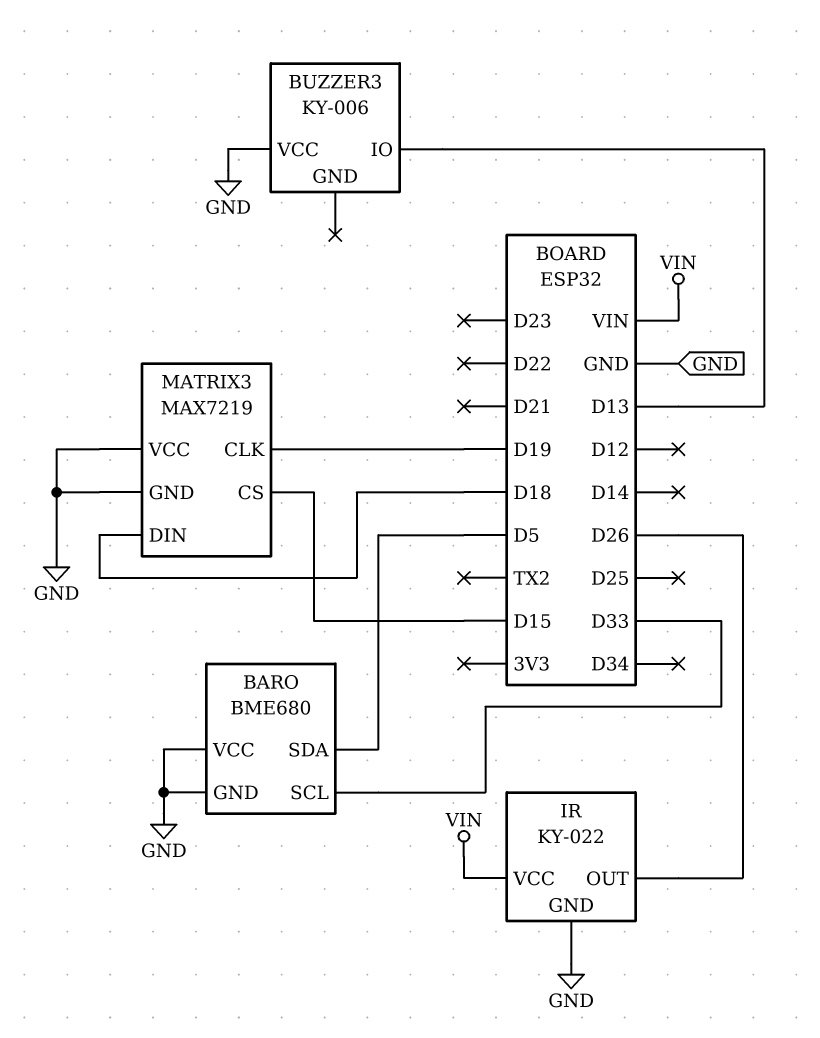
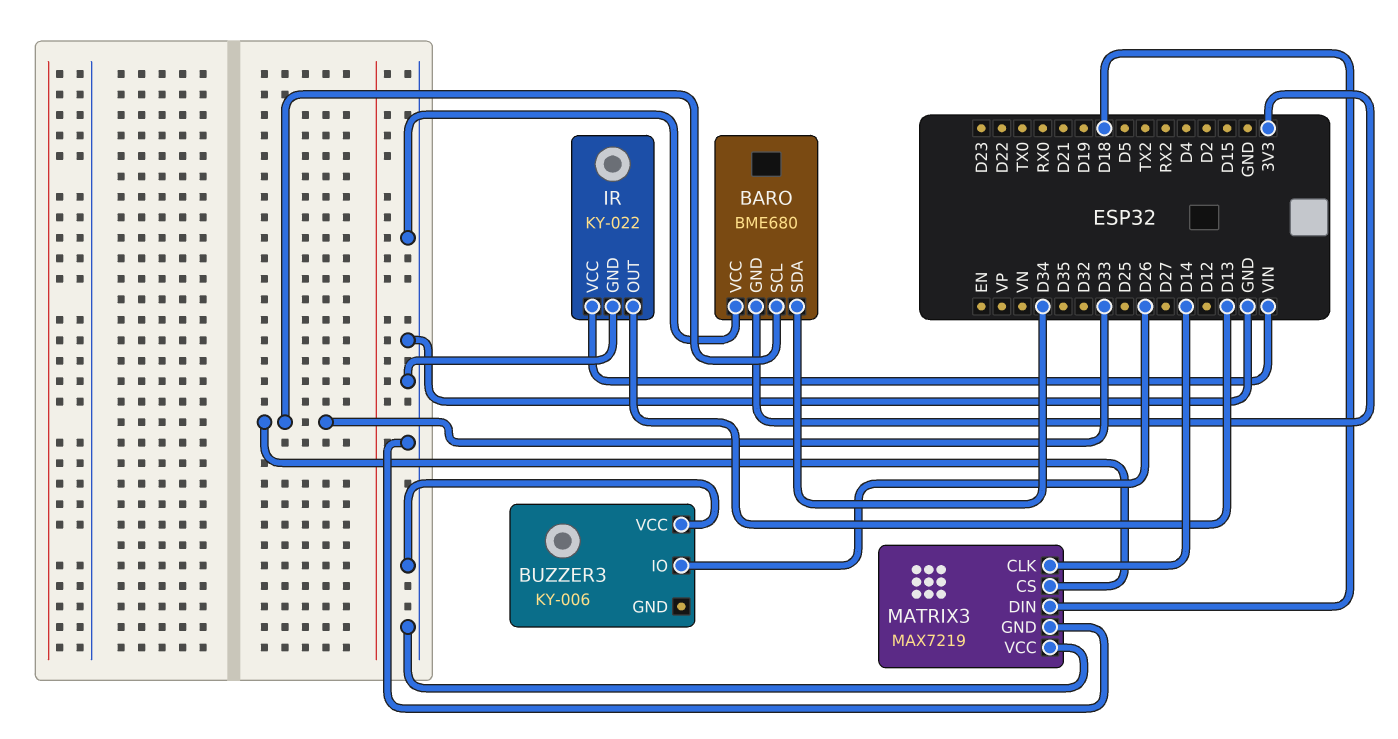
BARO pin GND: GND -> 3V3
BARO pin SDA: D5 -> D34
BUZZER3 pin IO: D13 -> D26
IR pin OUT: D26 -> D13
MATRIX3 pin CLK: D19 -> D14
MATRIX3 pin CS: D15 -> D33

